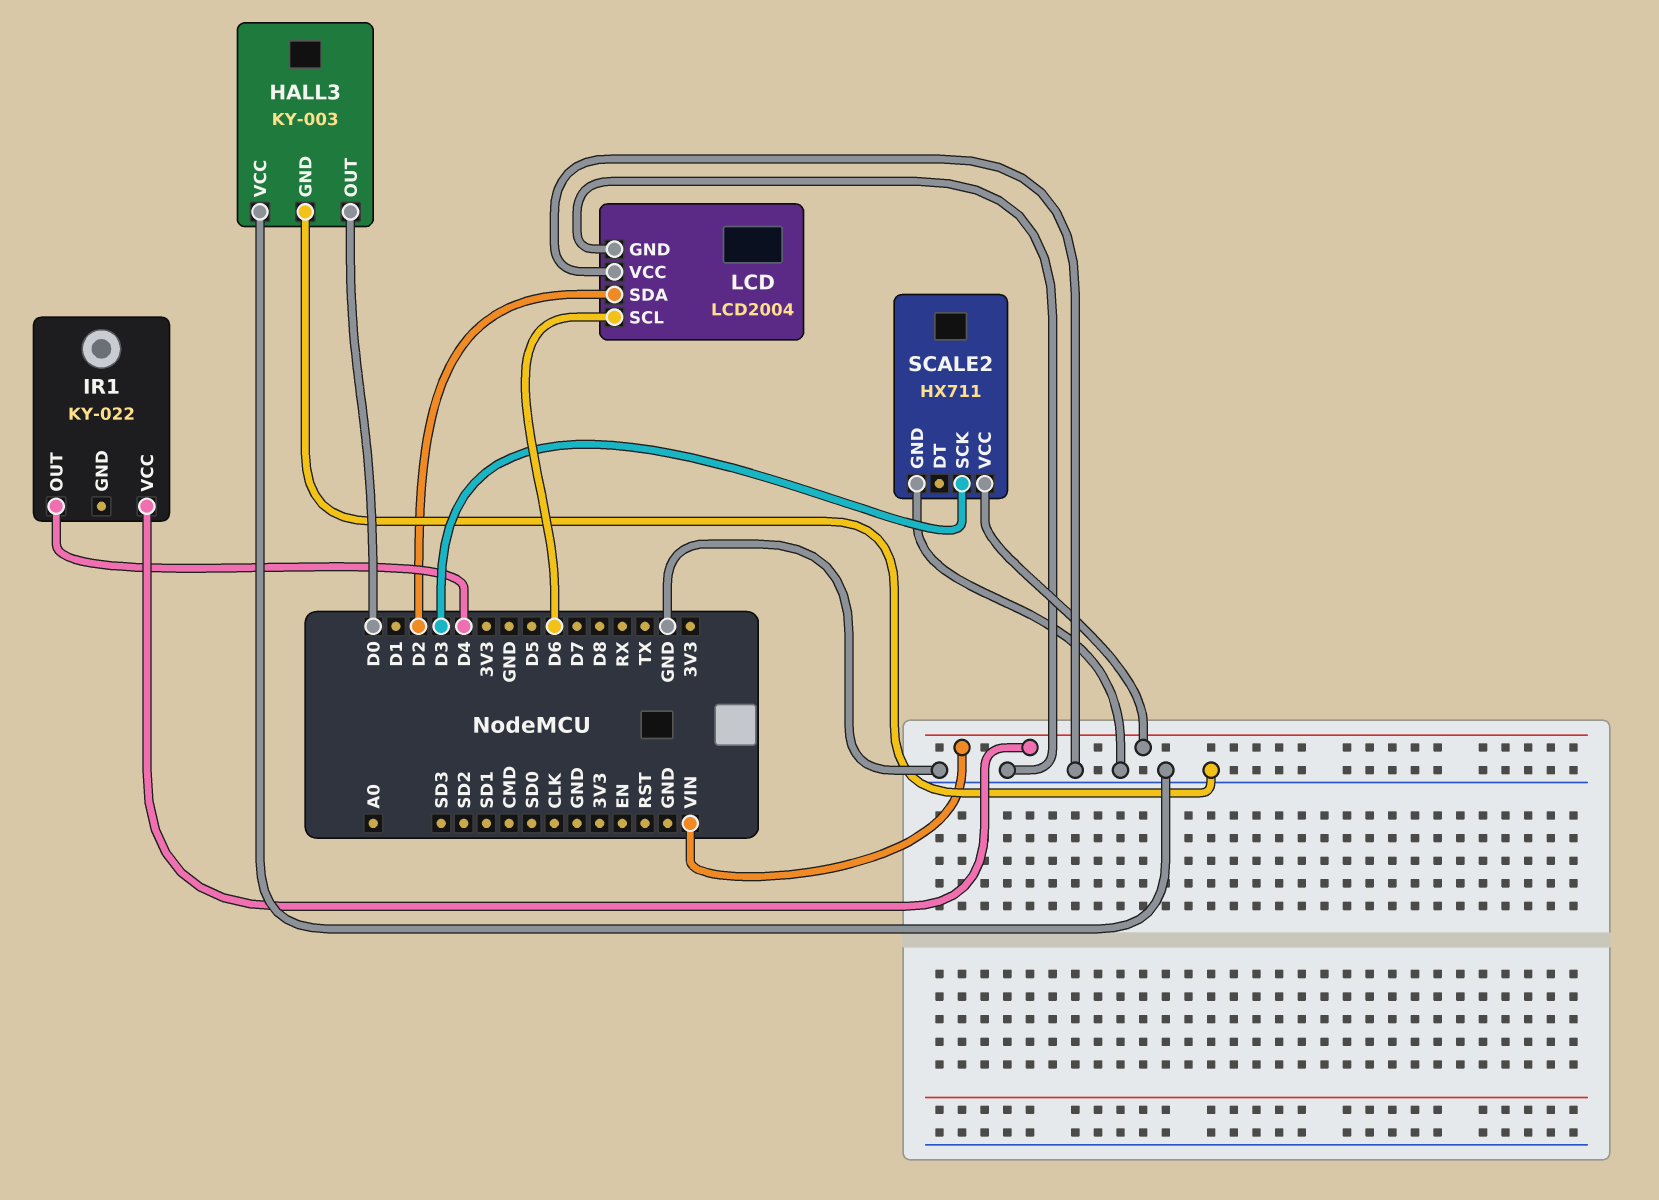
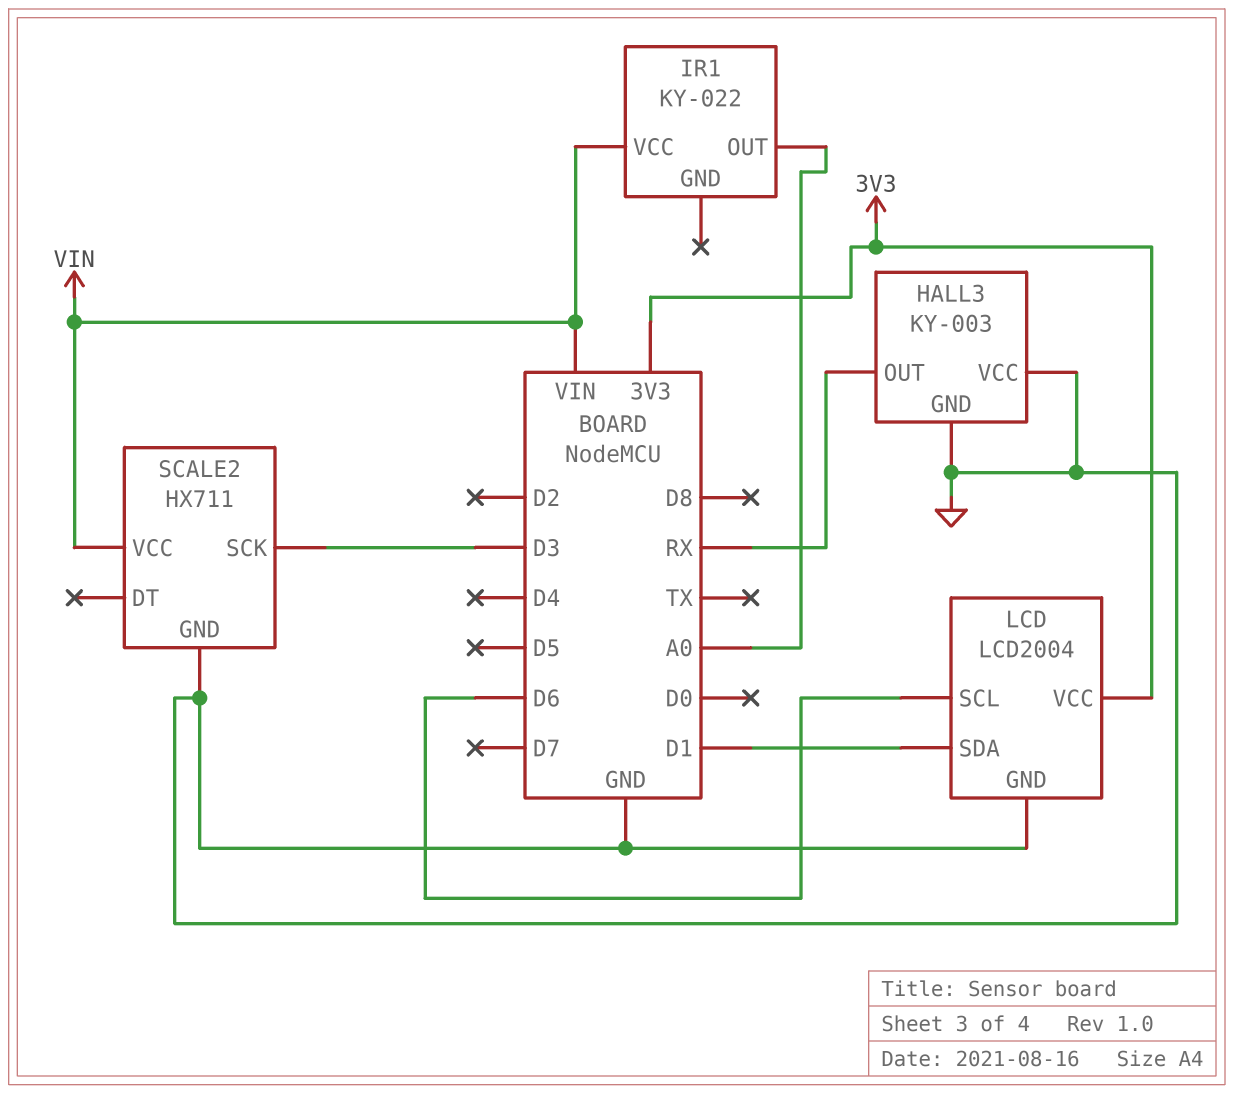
HALL3 pin OUT: D0 -> RX
IR1 pin OUT: D4 -> A0
LCD pin SDA: D2 -> D1
LCD pin VCC: GND -> 3V3

